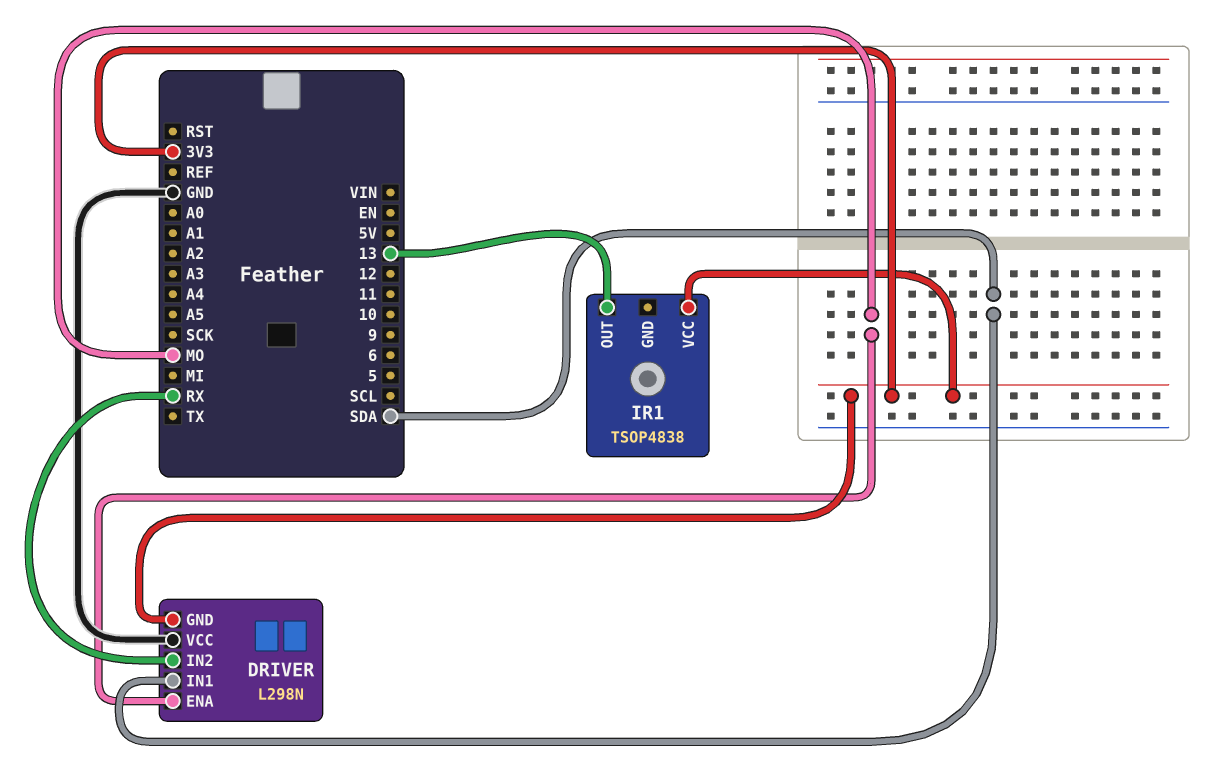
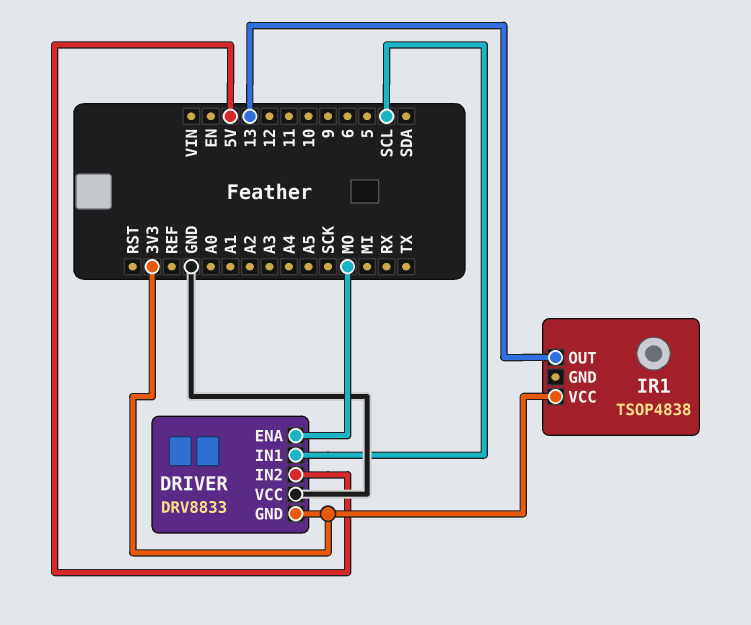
DRIVER: L298N -> DRV8833
DRIVER pin IN1: SDA -> SCL
DRIVER pin IN2: RX -> 5V

